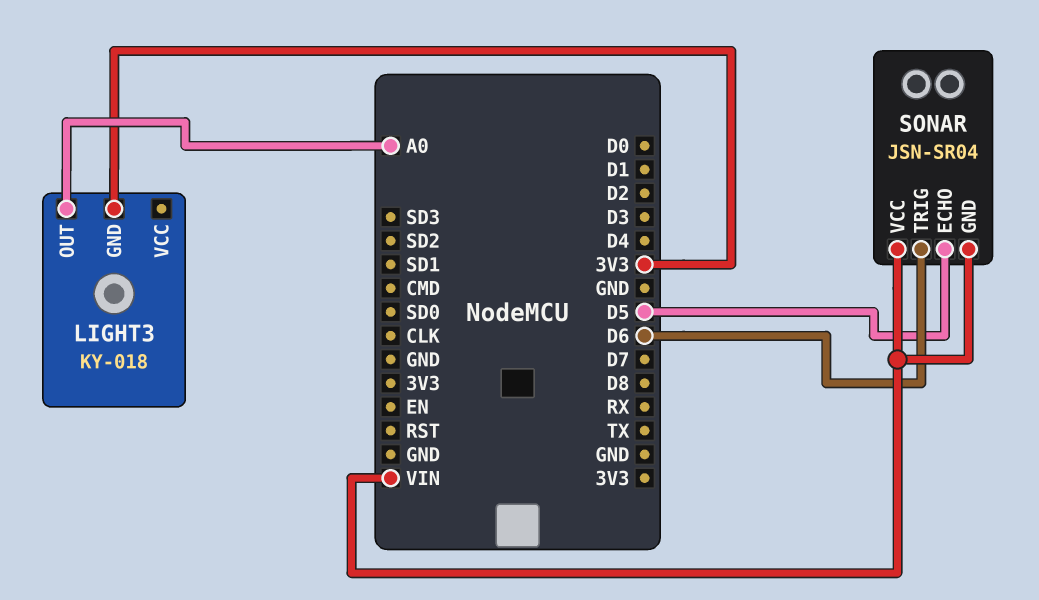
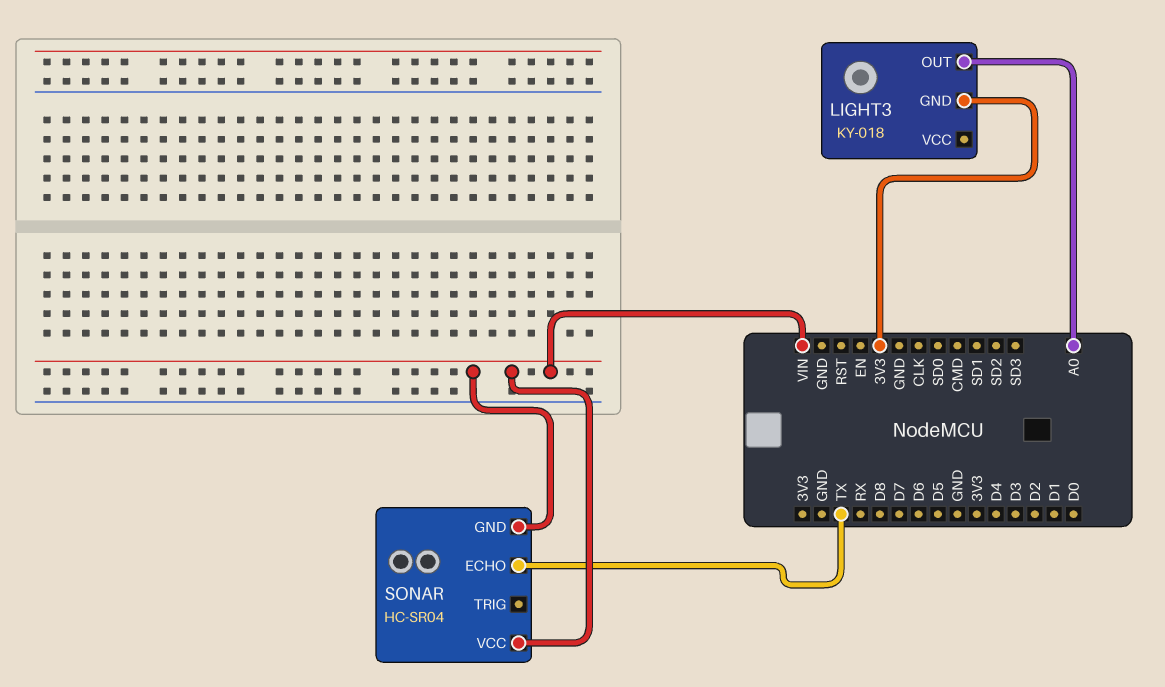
SONAR: JSN-SR04 -> HC-SR04
SONAR pin ECHO: D5 -> TX
SONAR pin TRIG: D6 -> none

